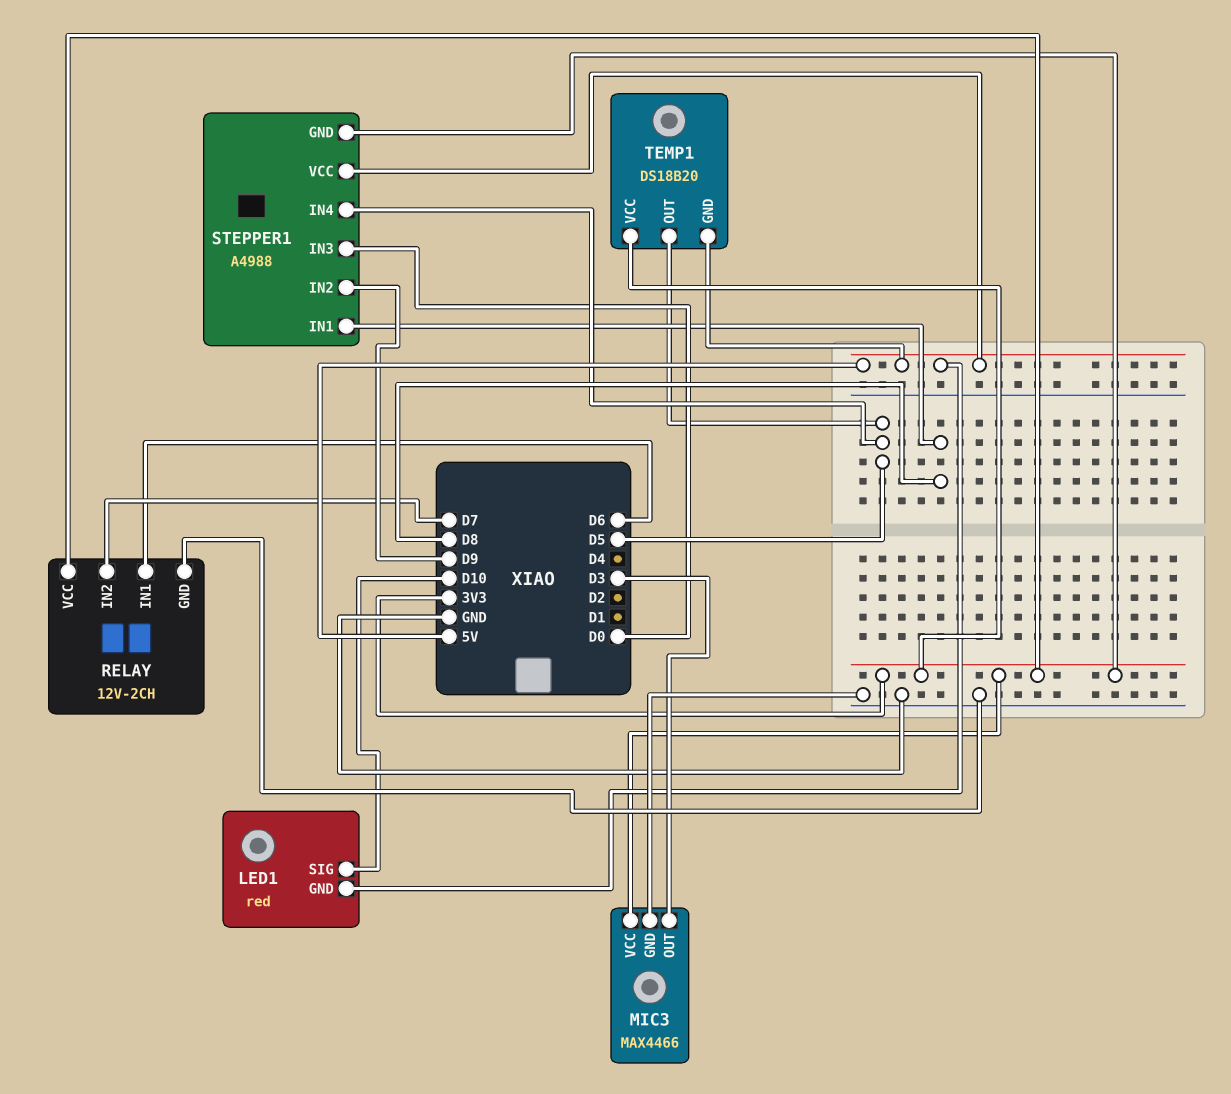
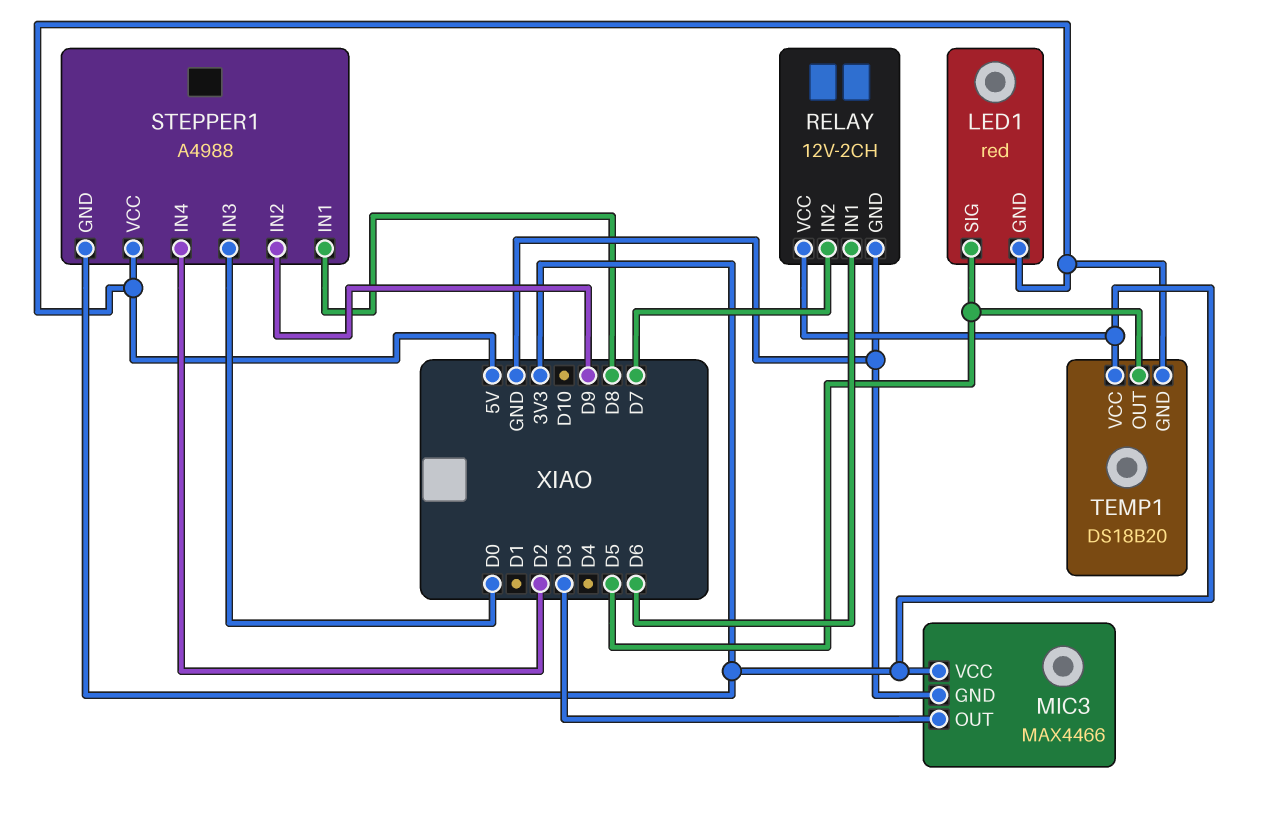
LED1 pin SIG: D10 -> D5
STEPPER1 pin IN4: D5 -> D2

